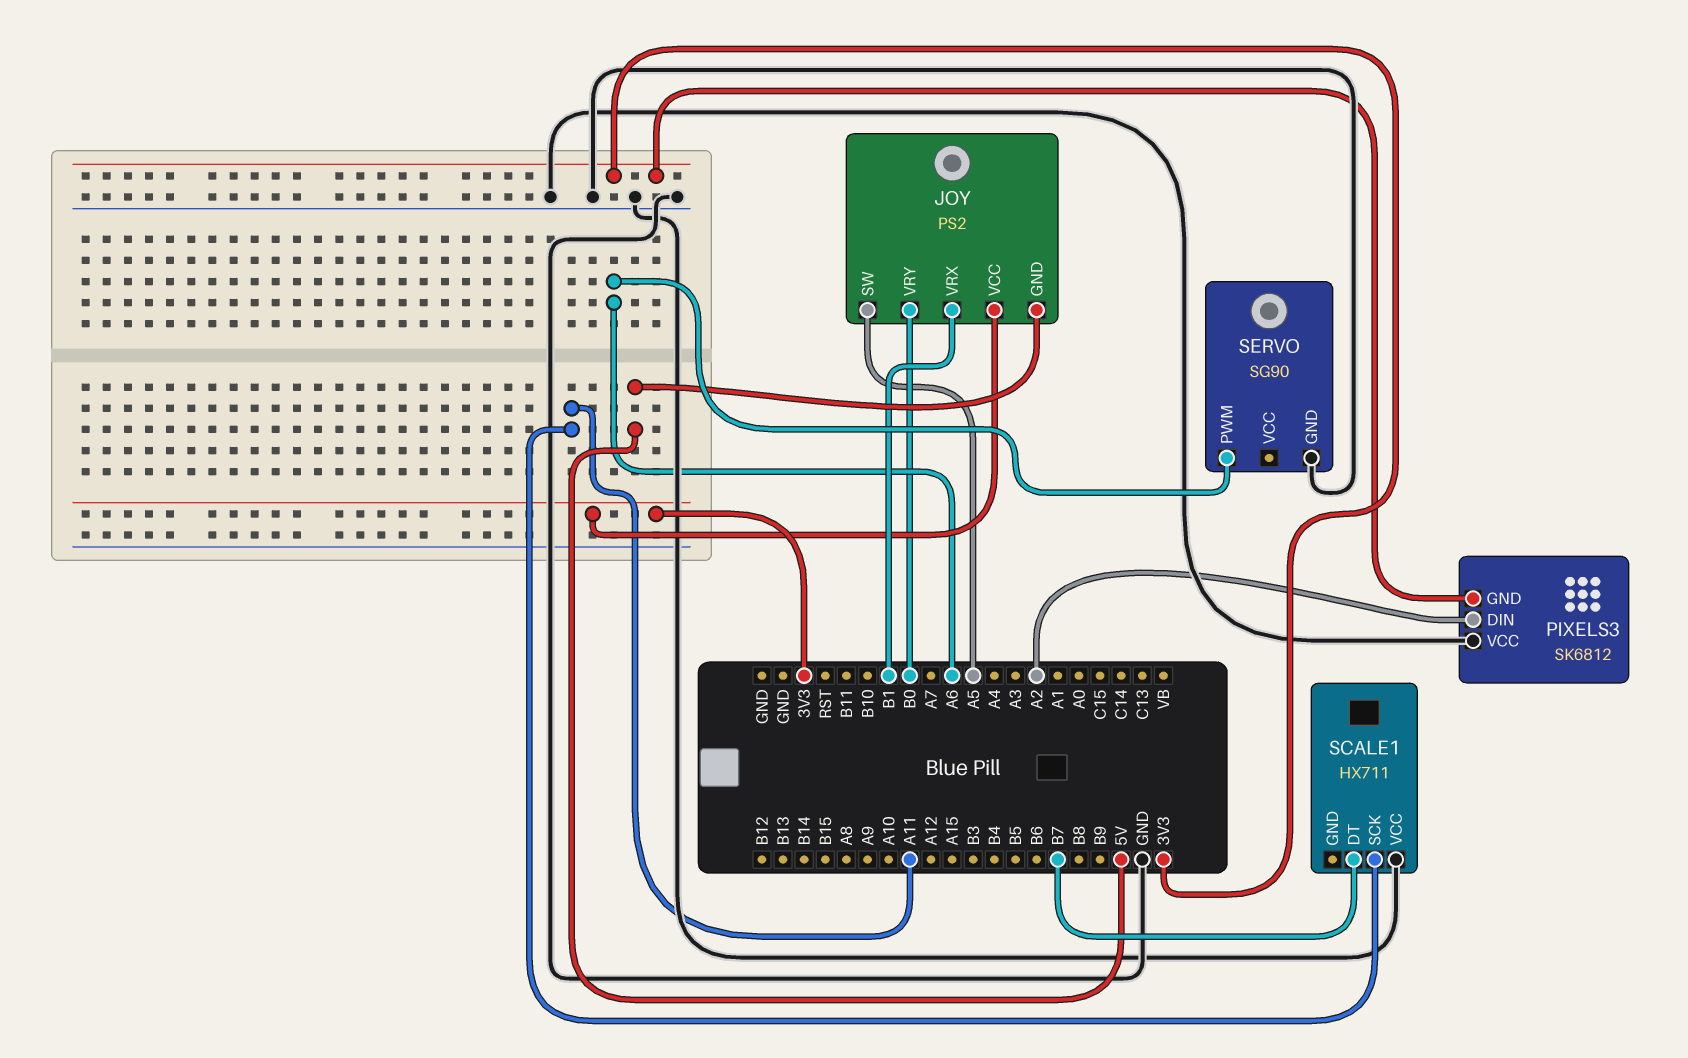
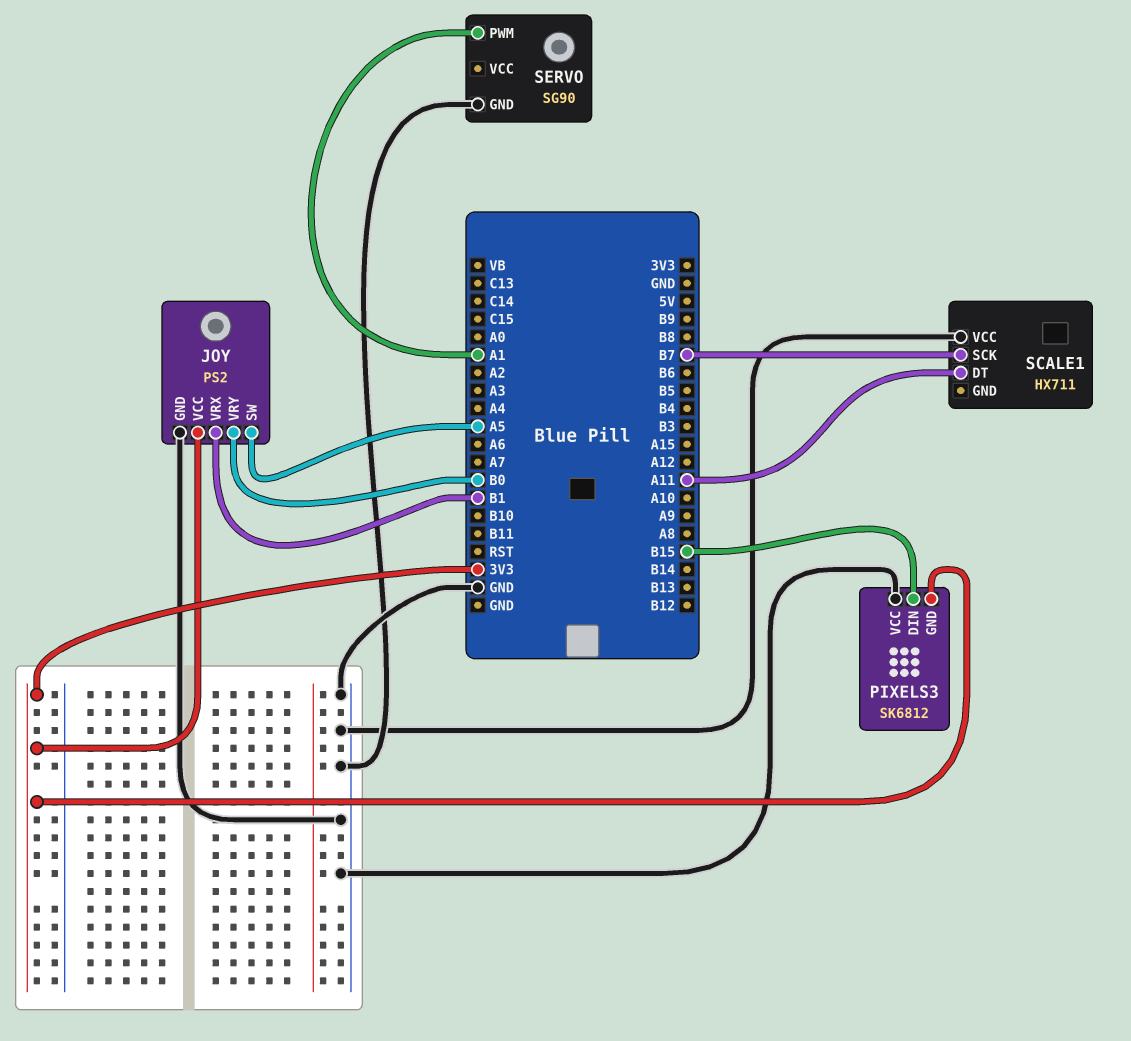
JOY pin GND: 5V -> GND
PIXELS3 pin DIN: A2 -> B15
SCALE1 pin DT: B7 -> A11
SCALE1 pin SCK: A11 -> B7
SERVO pin PWM: A6 -> A1

